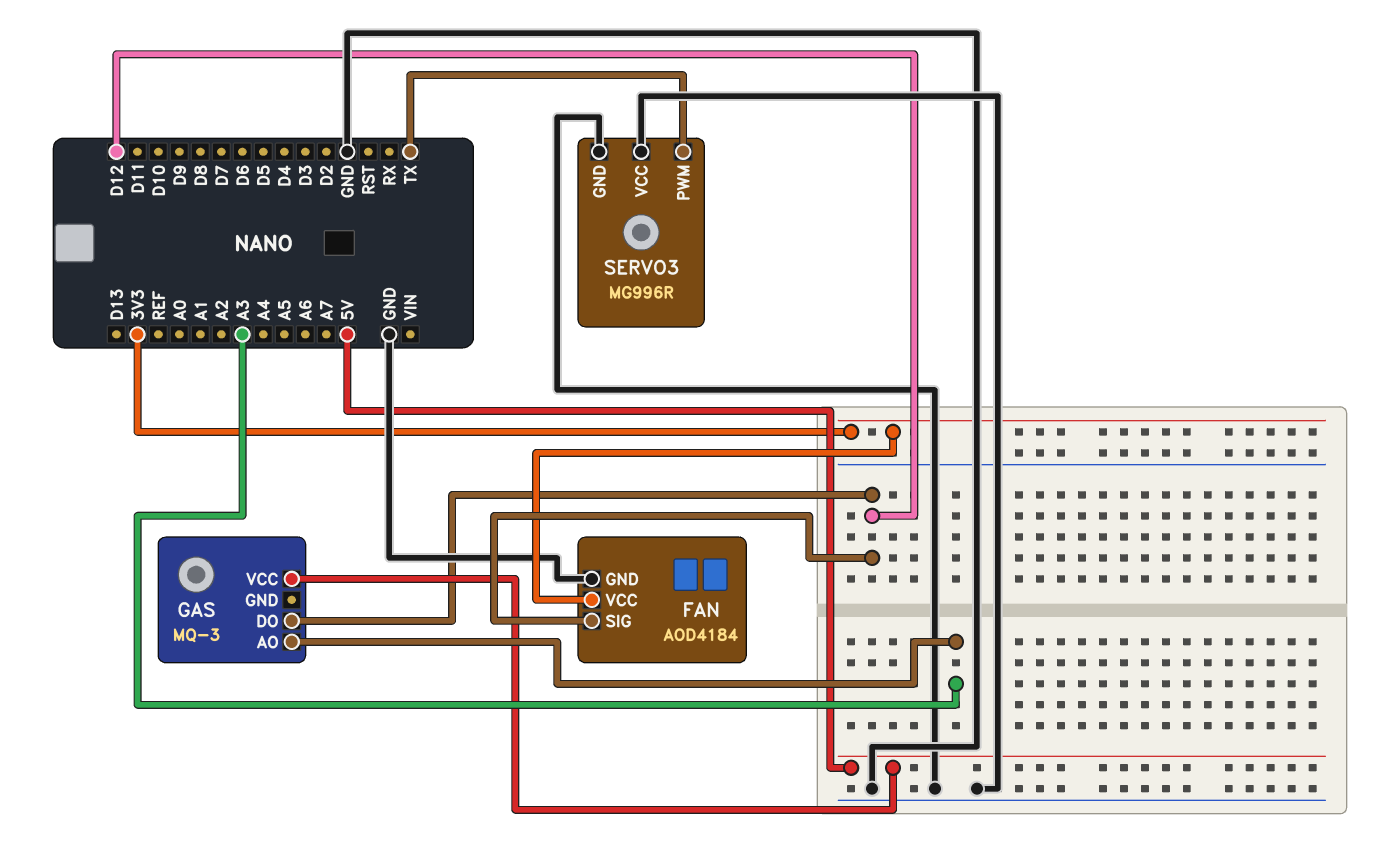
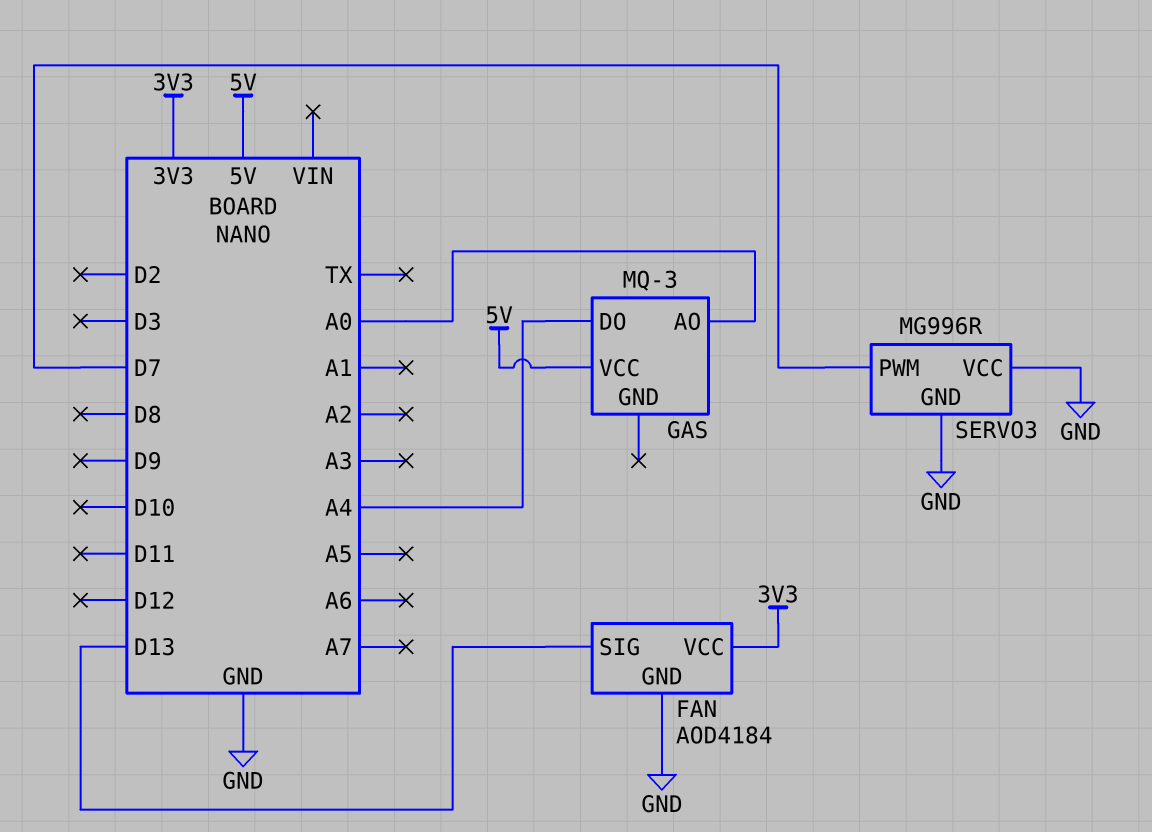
FAN pin SIG: D12 -> D13
GAS pin AO: A3 -> A0
GAS pin DO: D12 -> A4
SERVO3 pin PWM: TX -> D7

